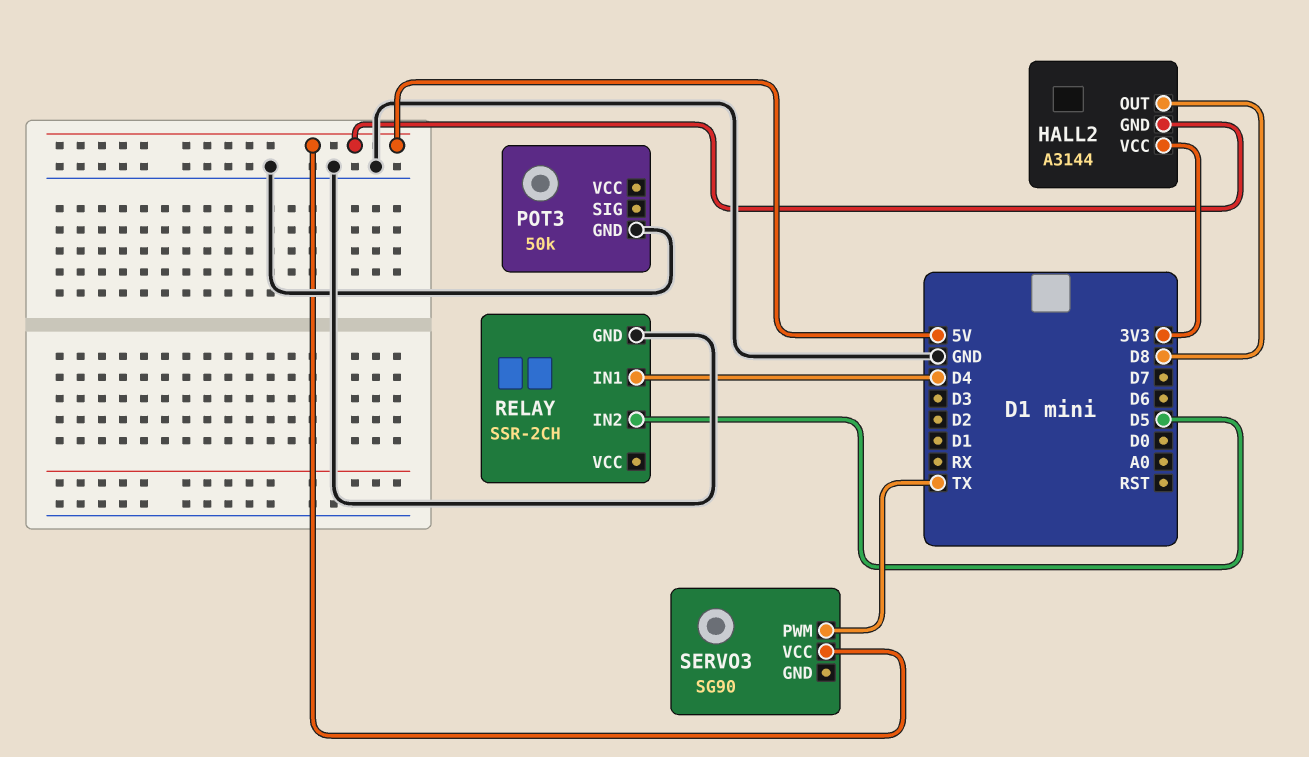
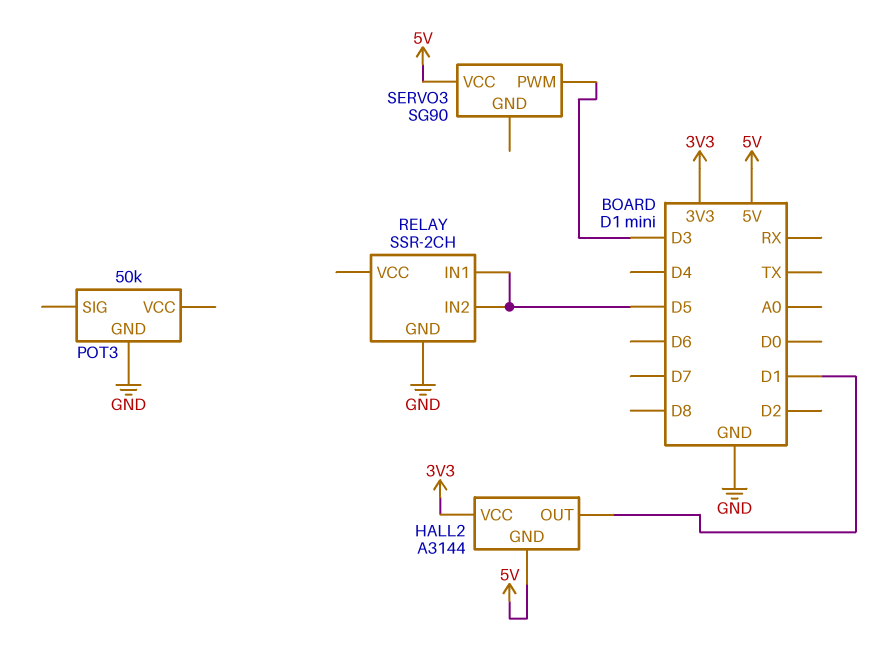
HALL2 pin OUT: D8 -> D1
RELAY pin IN1: D4 -> D5
SERVO3 pin PWM: TX -> D3

